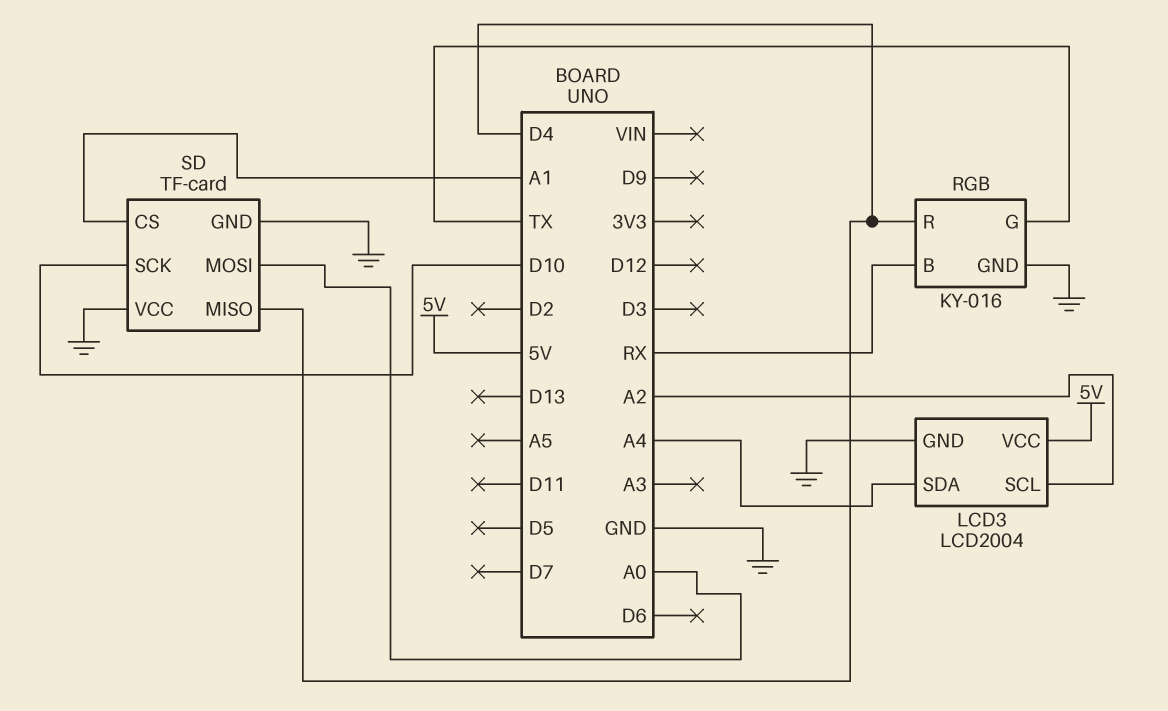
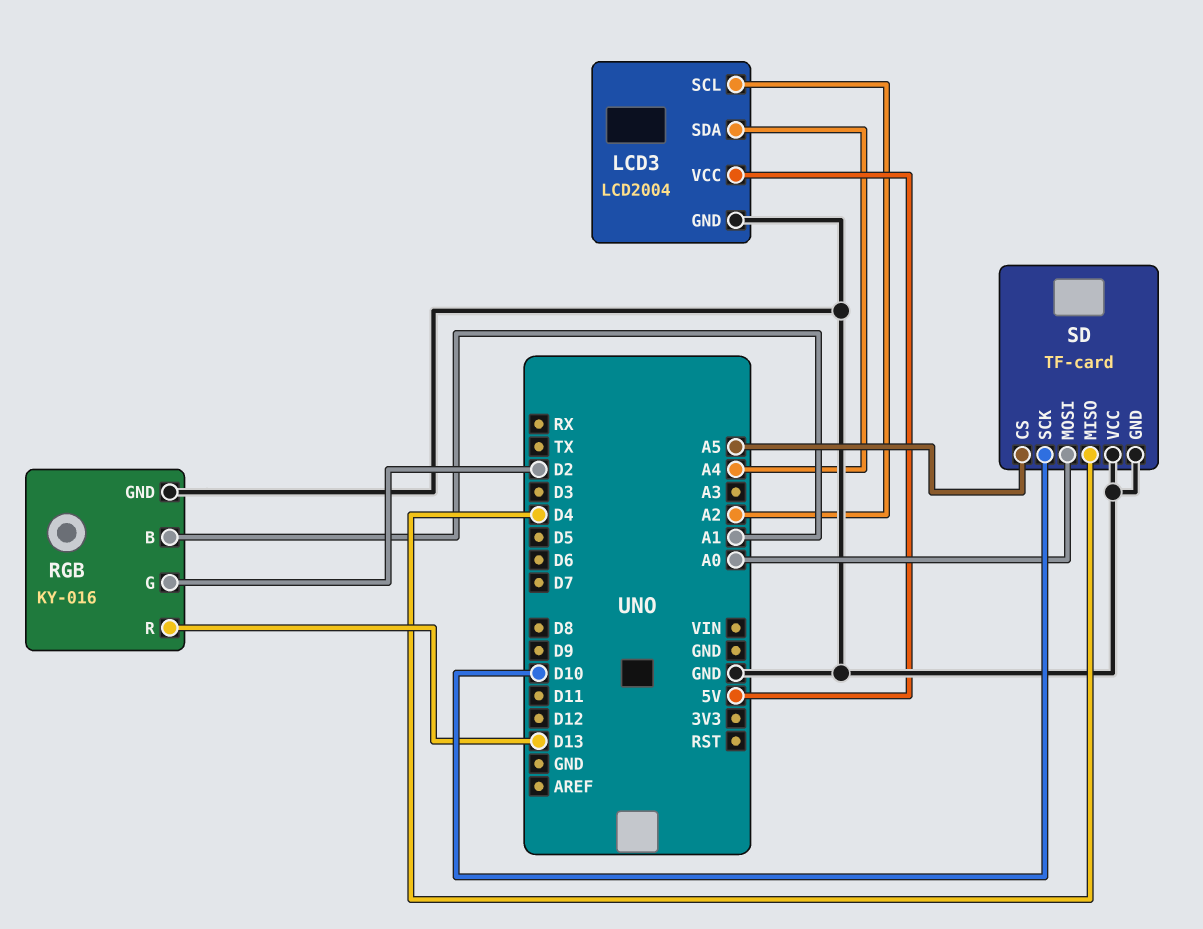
RGB pin B: RX -> A1
RGB pin G: TX -> D2
RGB pin R: D4 -> D13
SD pin CS: A1 -> A5

